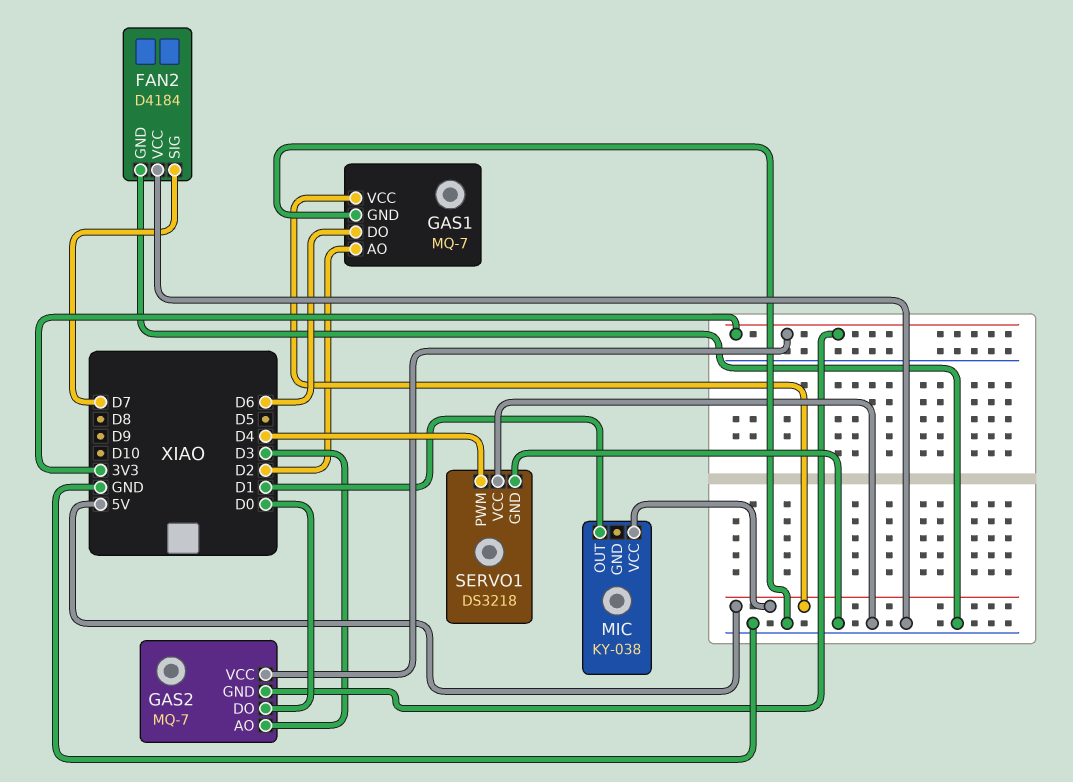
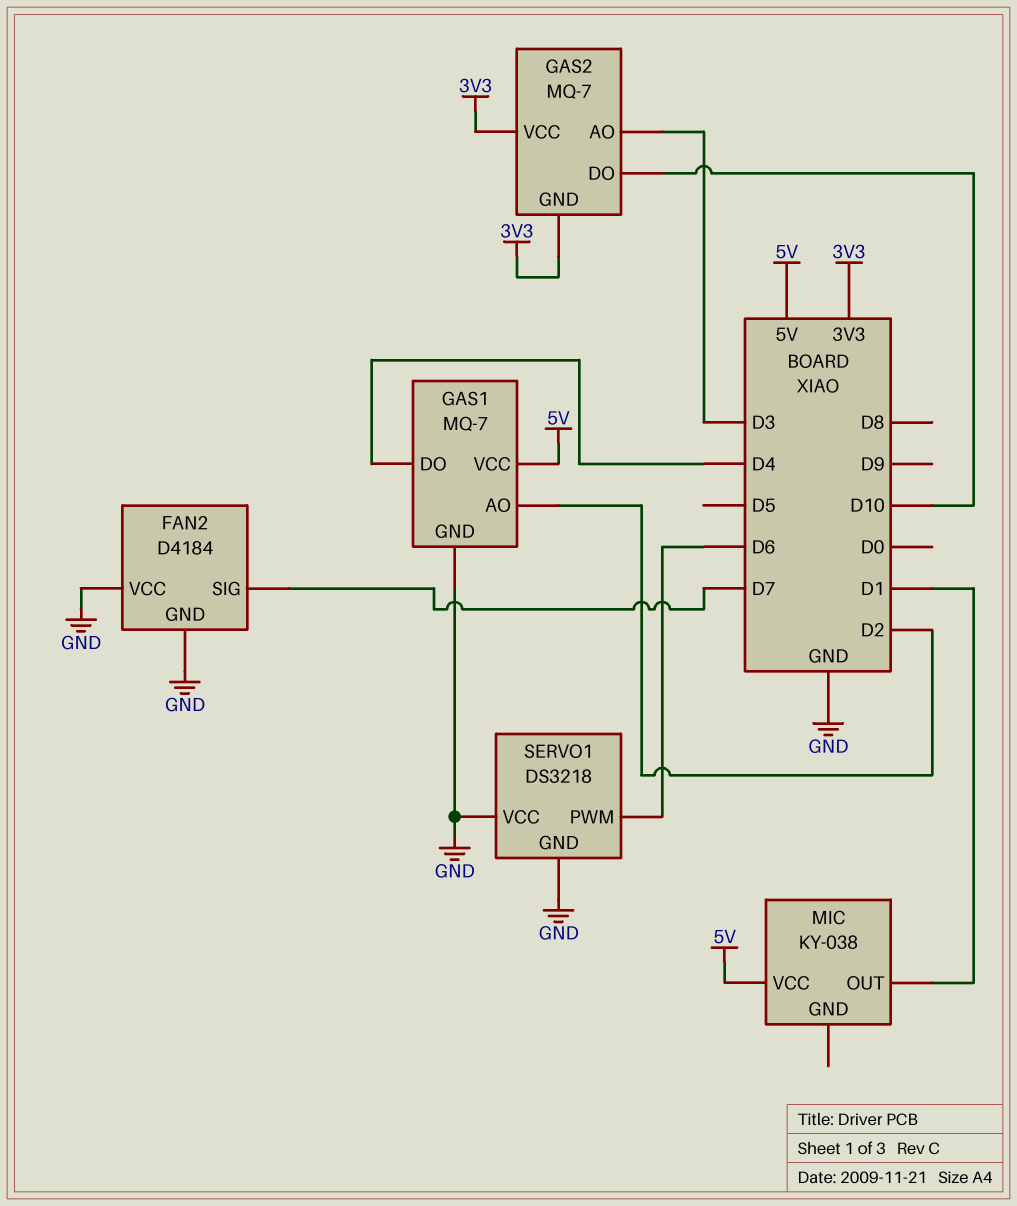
GAS1 pin DO: D6 -> D4
GAS2 pin DO: D0 -> D10
SERVO1 pin PWM: D4 -> D6

